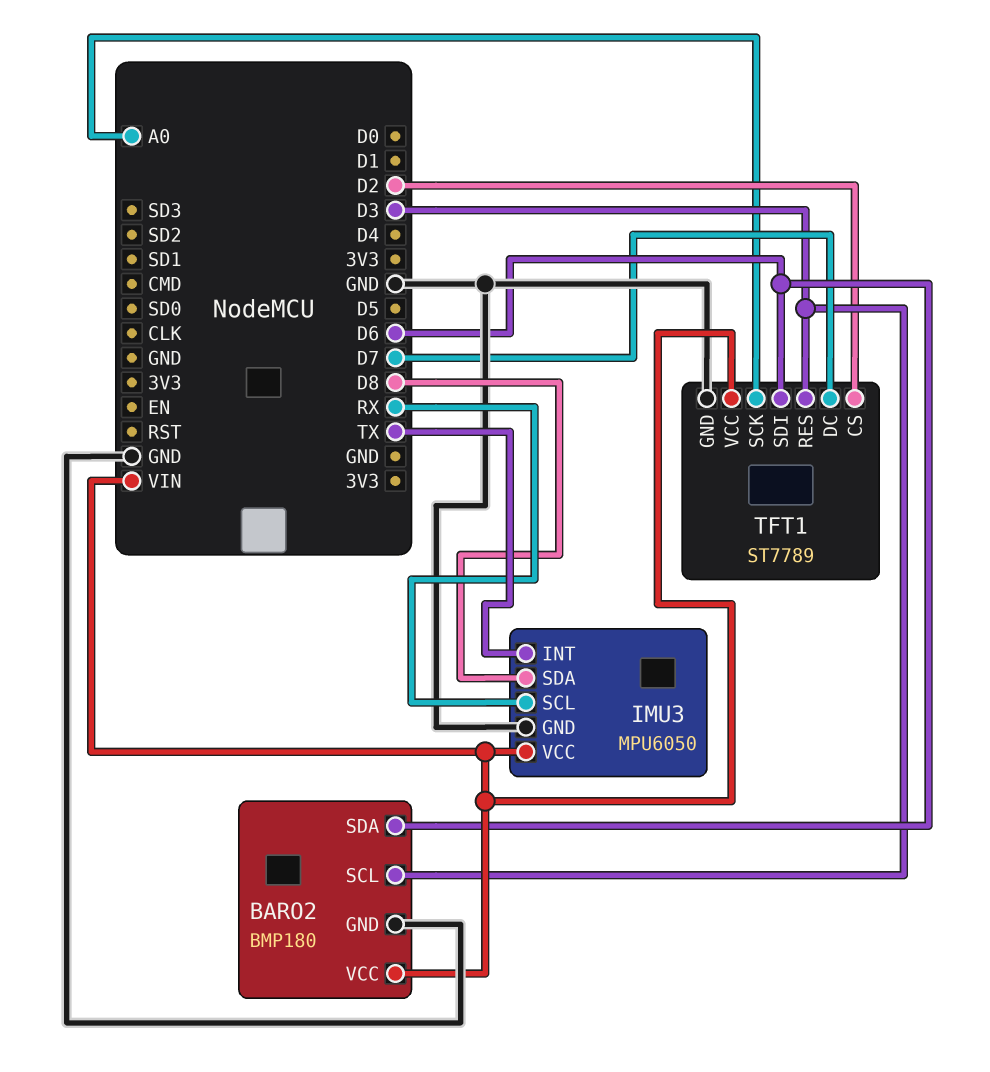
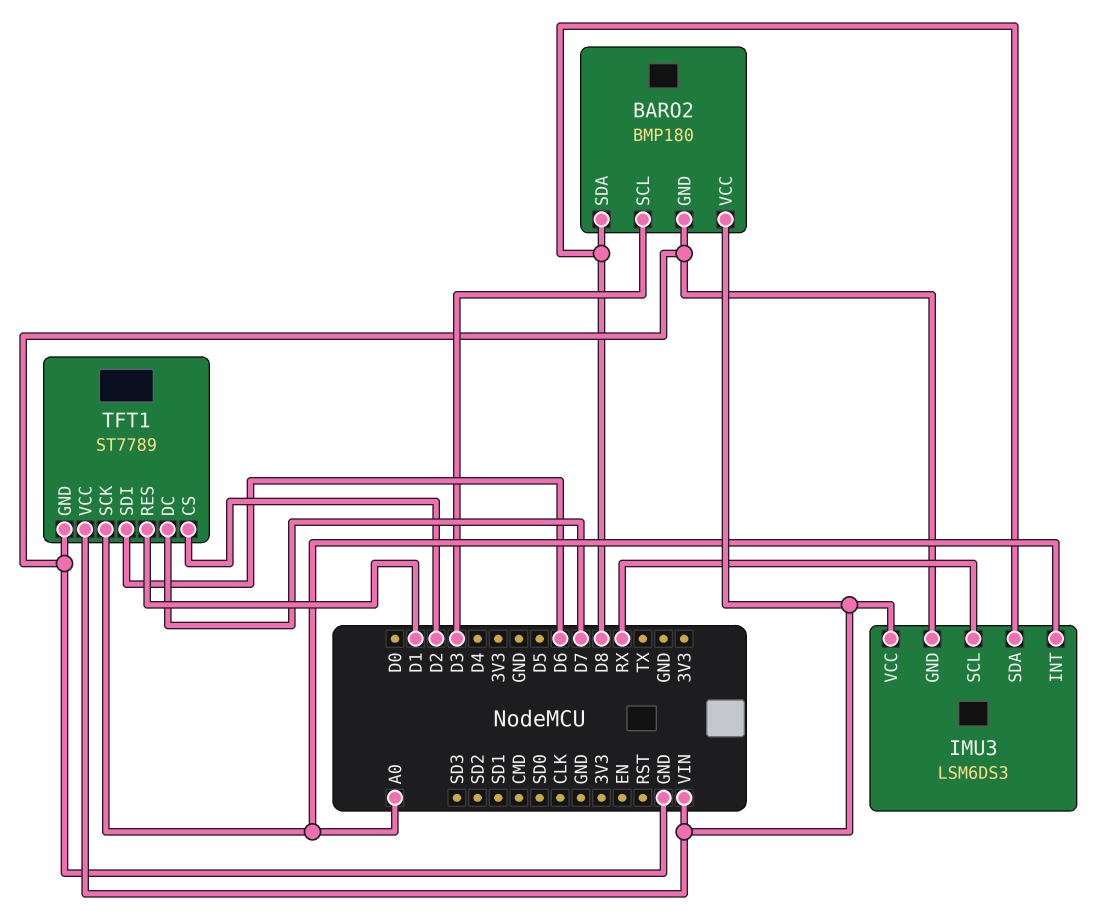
BARO2 pin SDA: D6 -> D8
IMU3: MPU6050 -> LSM6DS3
IMU3 pin INT: TX -> A0
TFT1 pin RES: D3 -> D1

